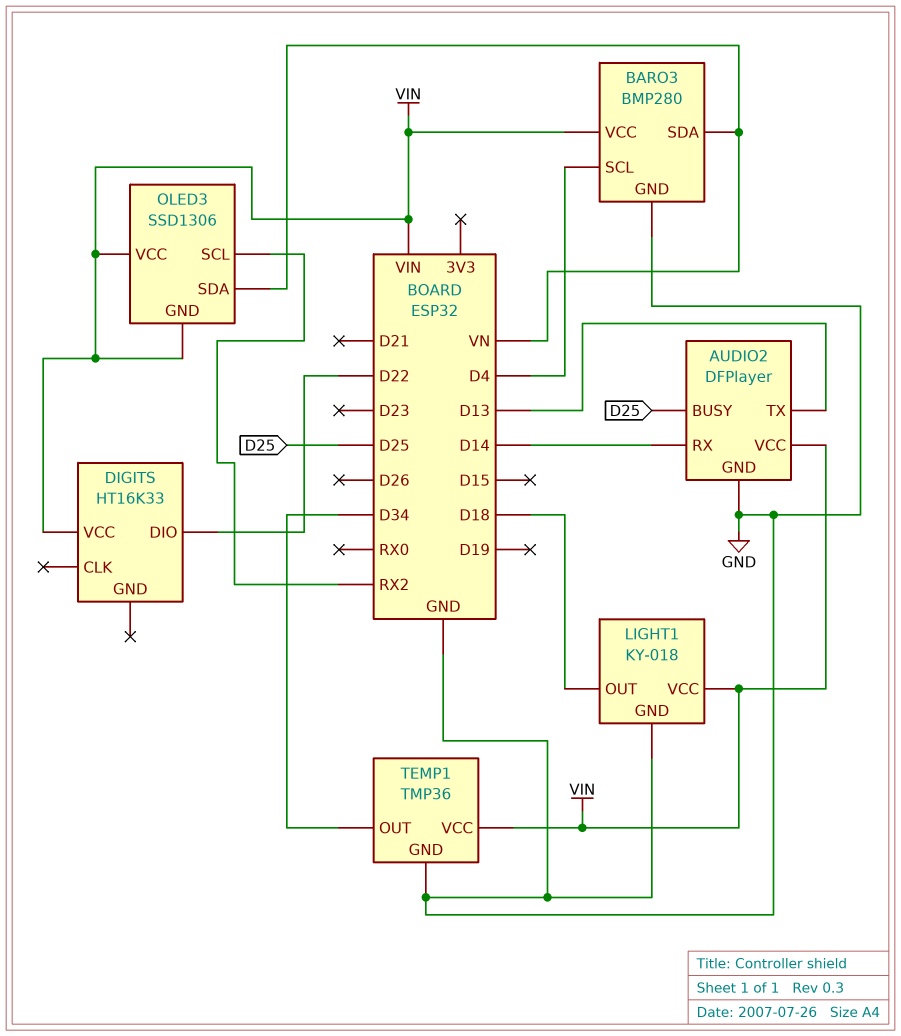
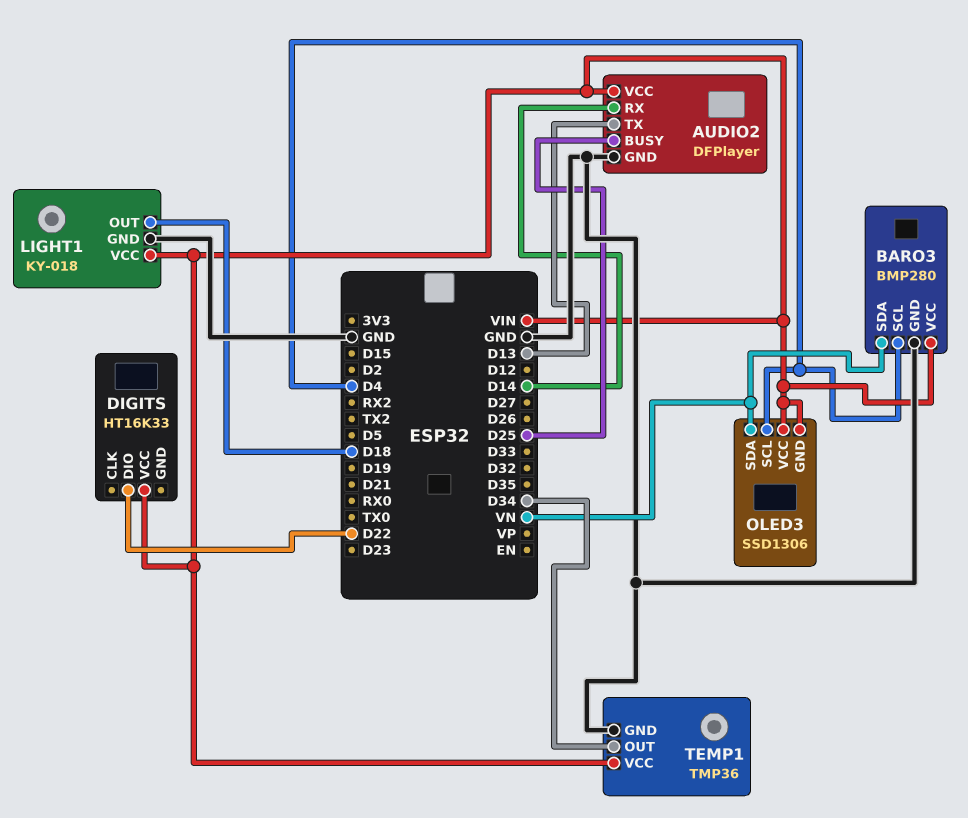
OLED3 pin SCL: RX2 -> D4

